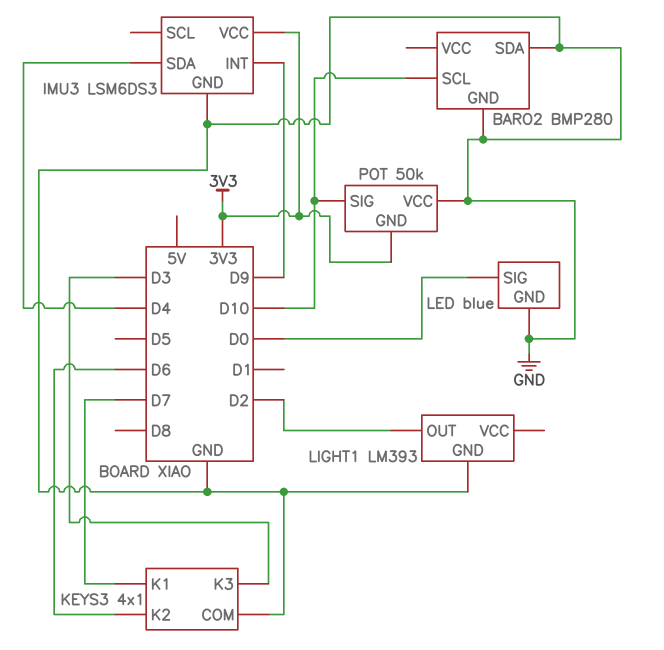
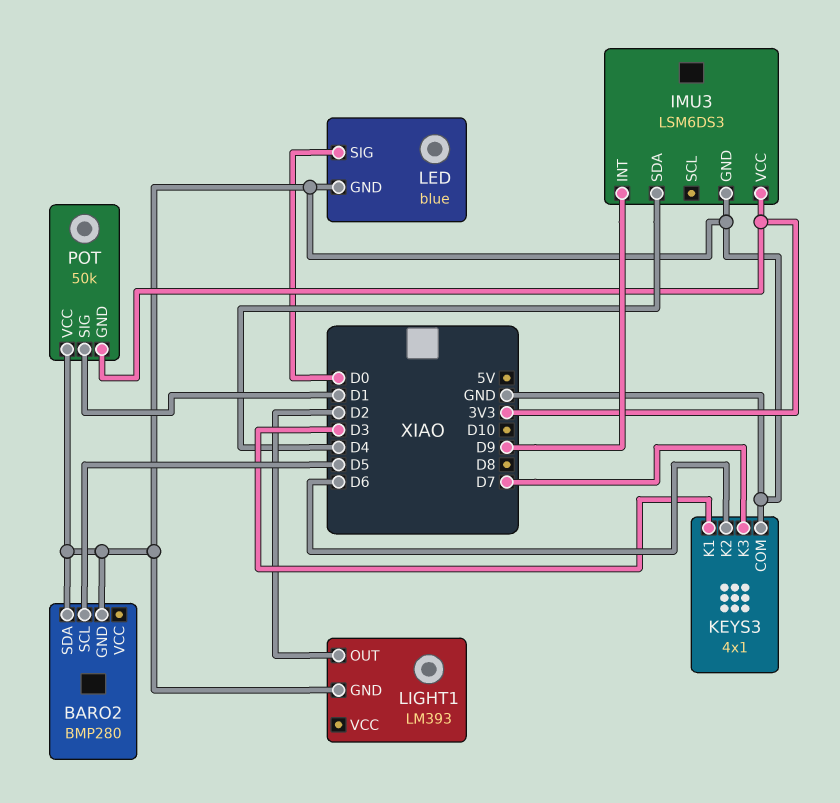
BARO2 pin SCL: D10 -> D5
KEYS3 pin K1: D7 -> D3
KEYS3 pin K3: D3 -> D7
POT pin SIG: D10 -> D1

